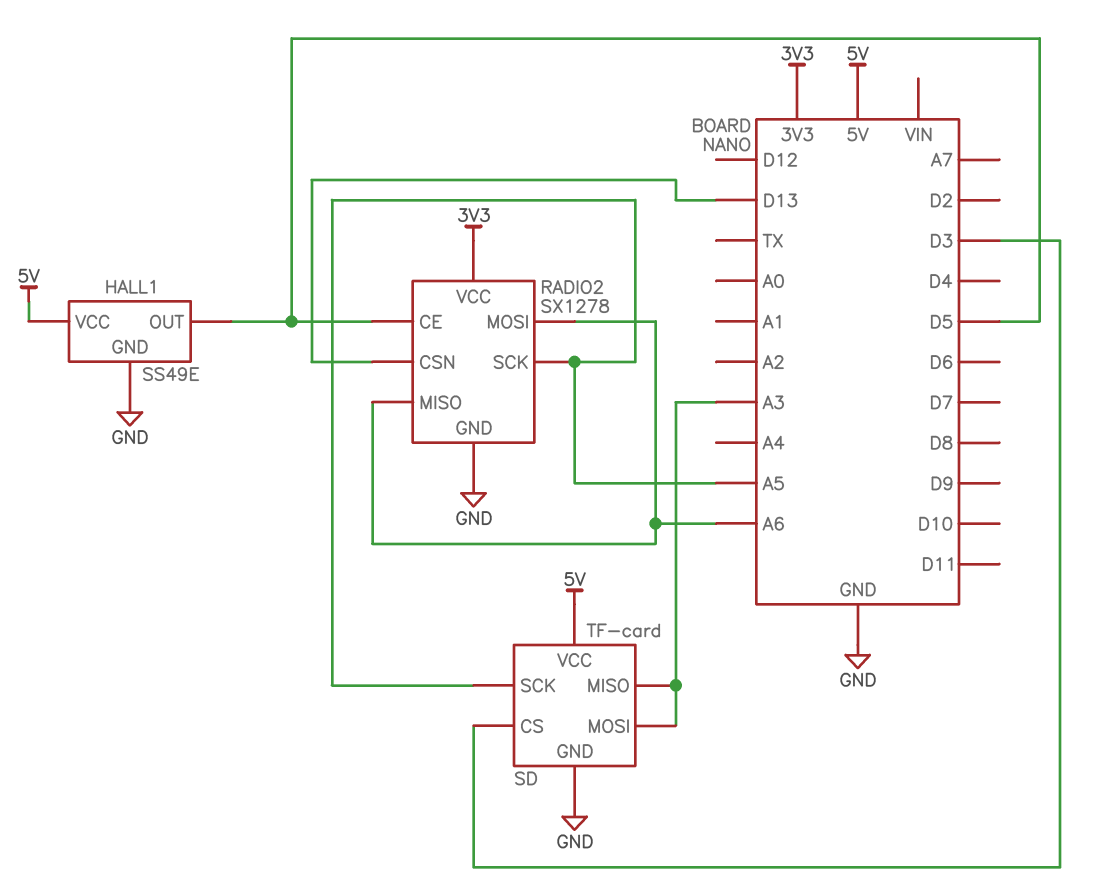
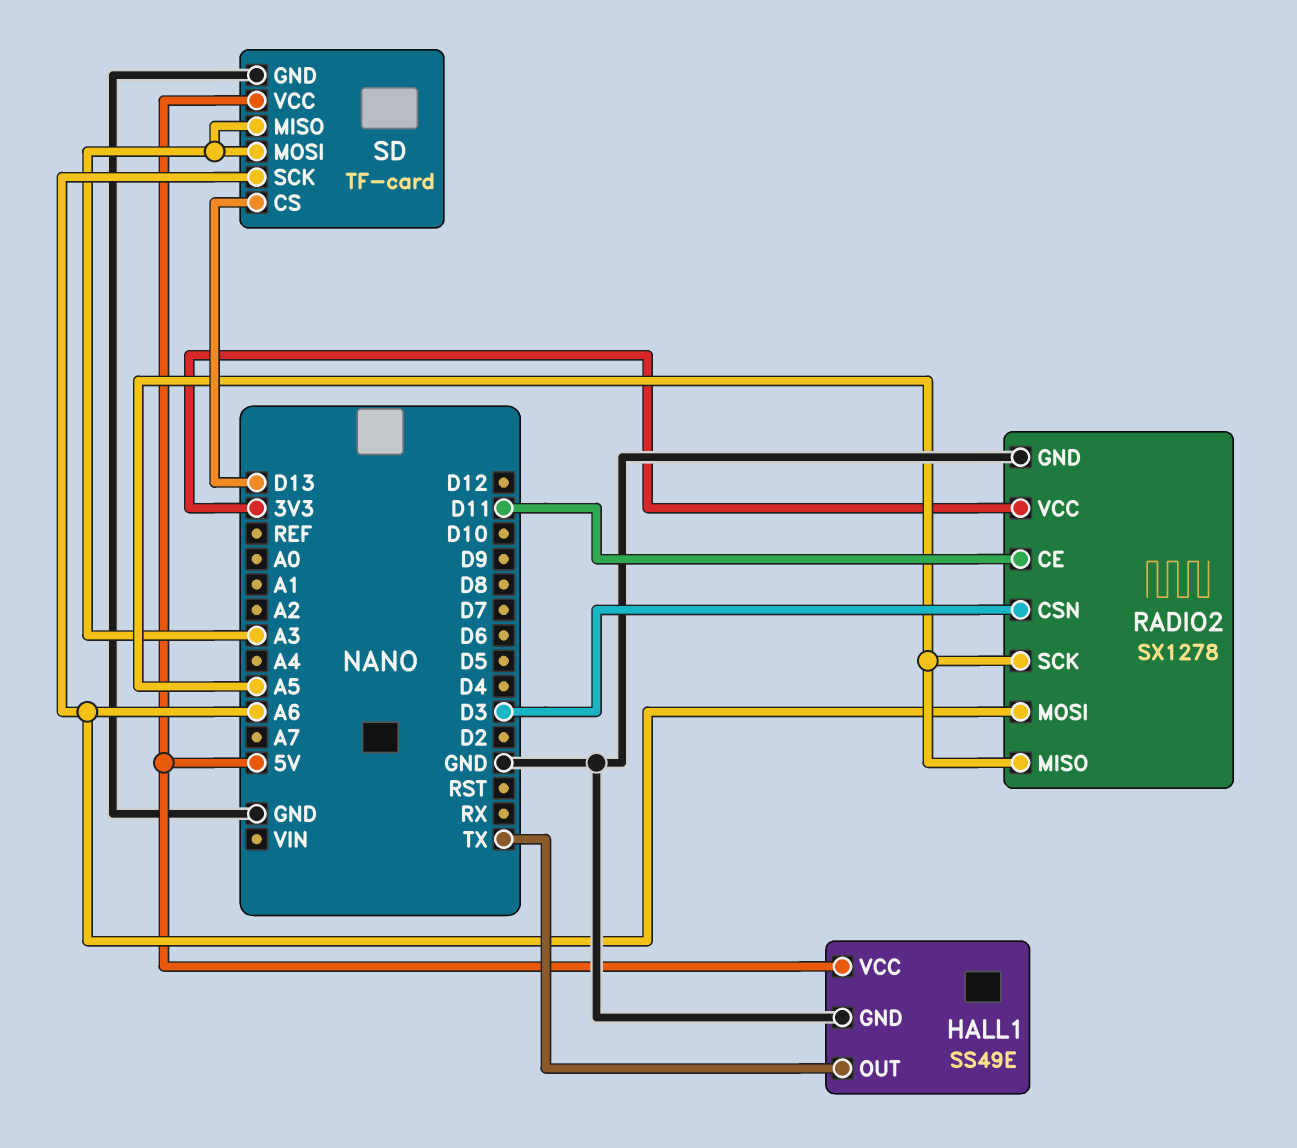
HALL1 pin OUT: D5 -> TX
RADIO2 pin CE: D5 -> D11
RADIO2 pin CSN: D13 -> D3
RADIO2 pin MISO: A6 -> A5
SD pin CS: D3 -> D13
SD pin SCK: A5 -> A6

